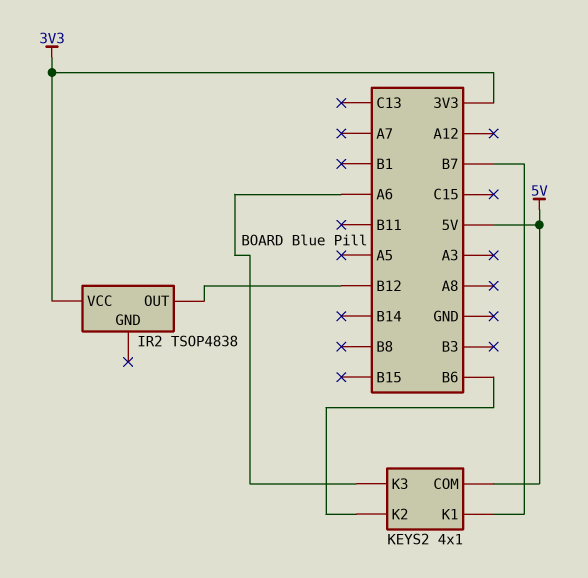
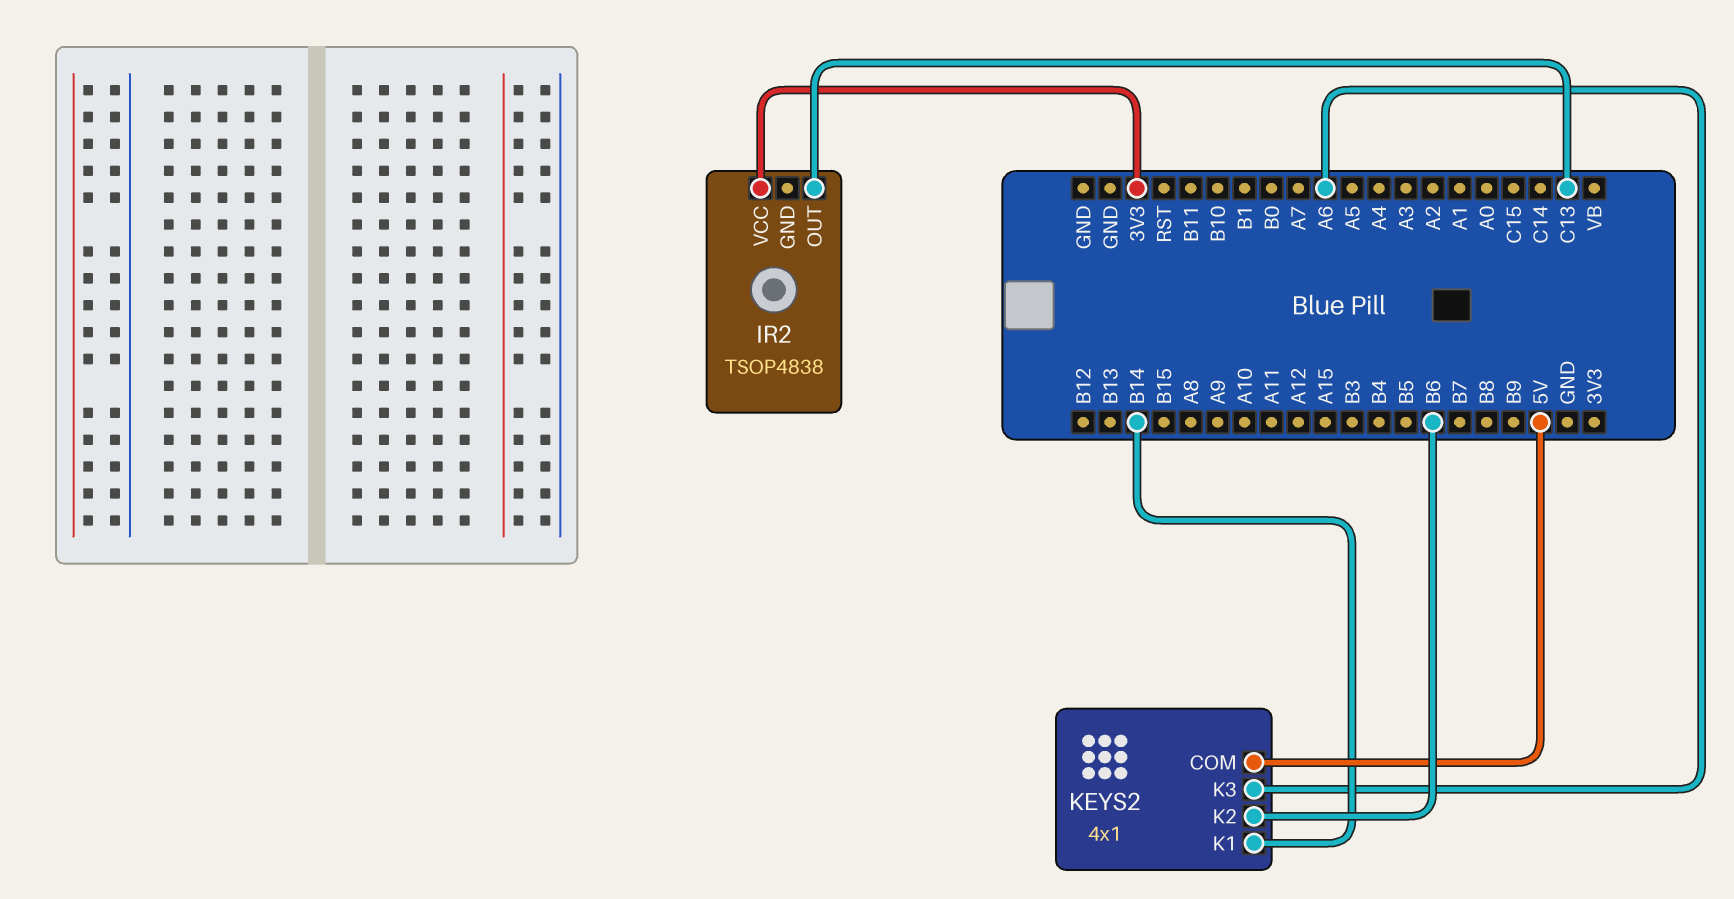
IR2 pin OUT: B12 -> C13
KEYS2 pin K1: B7 -> B14

